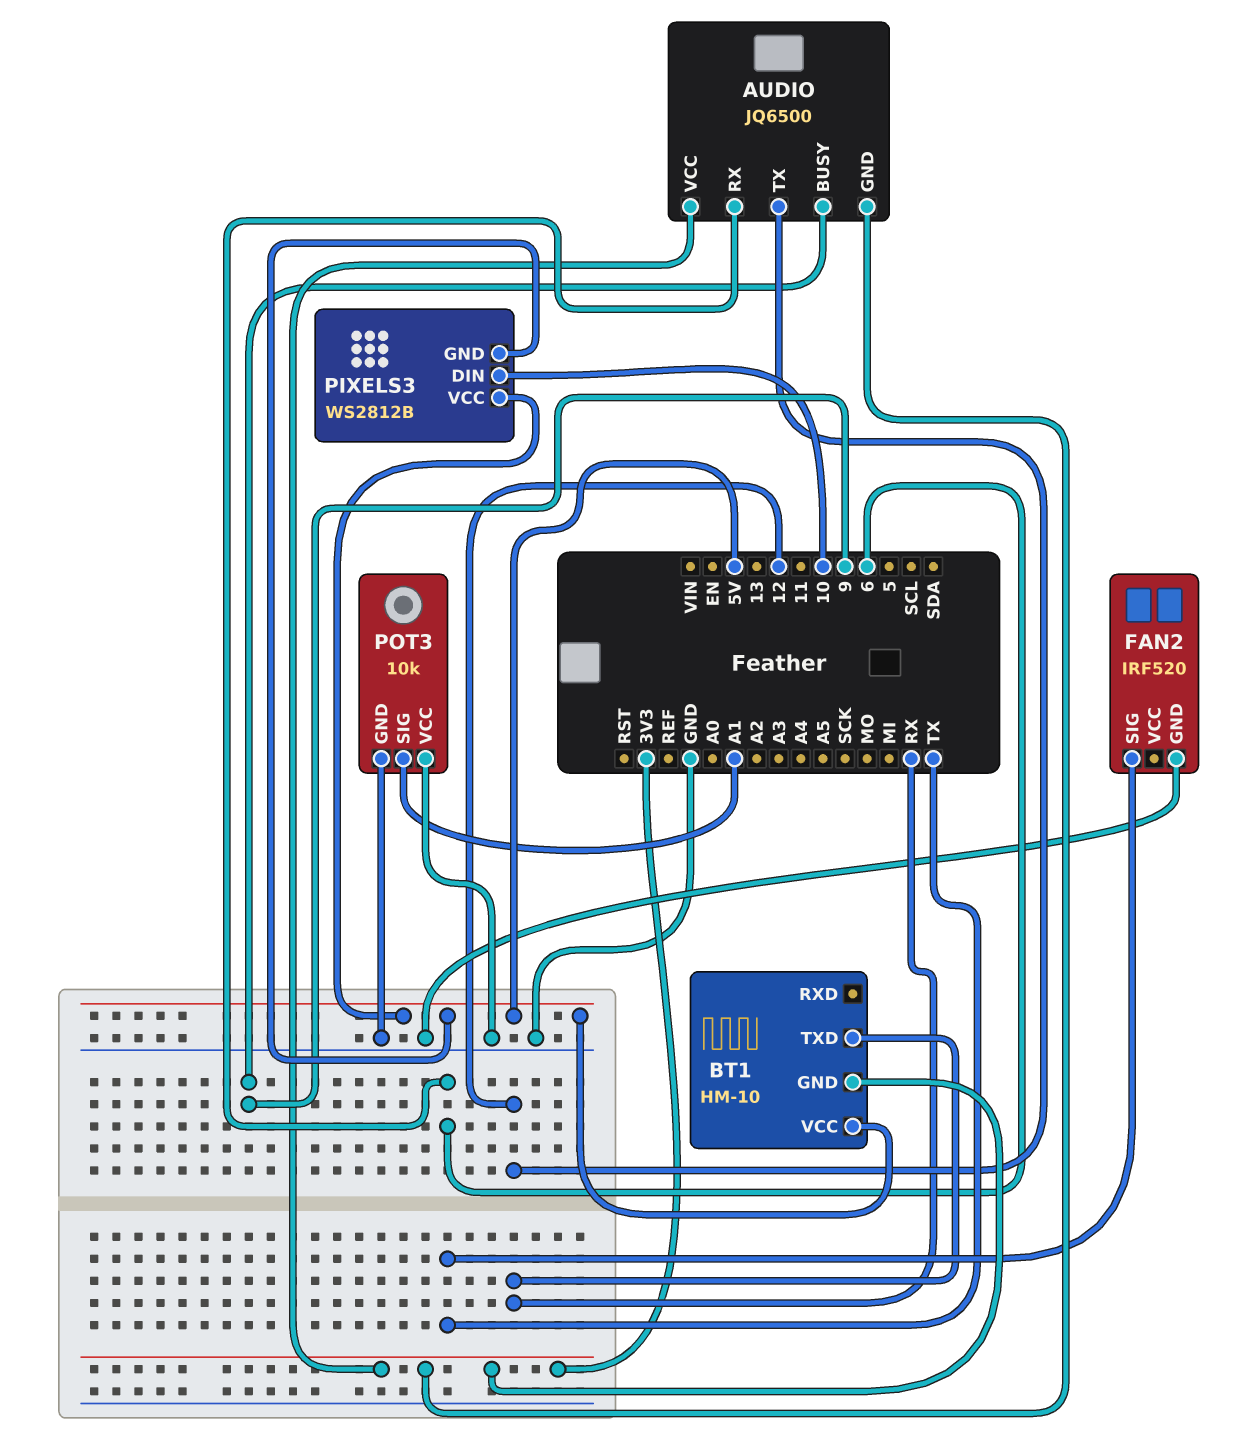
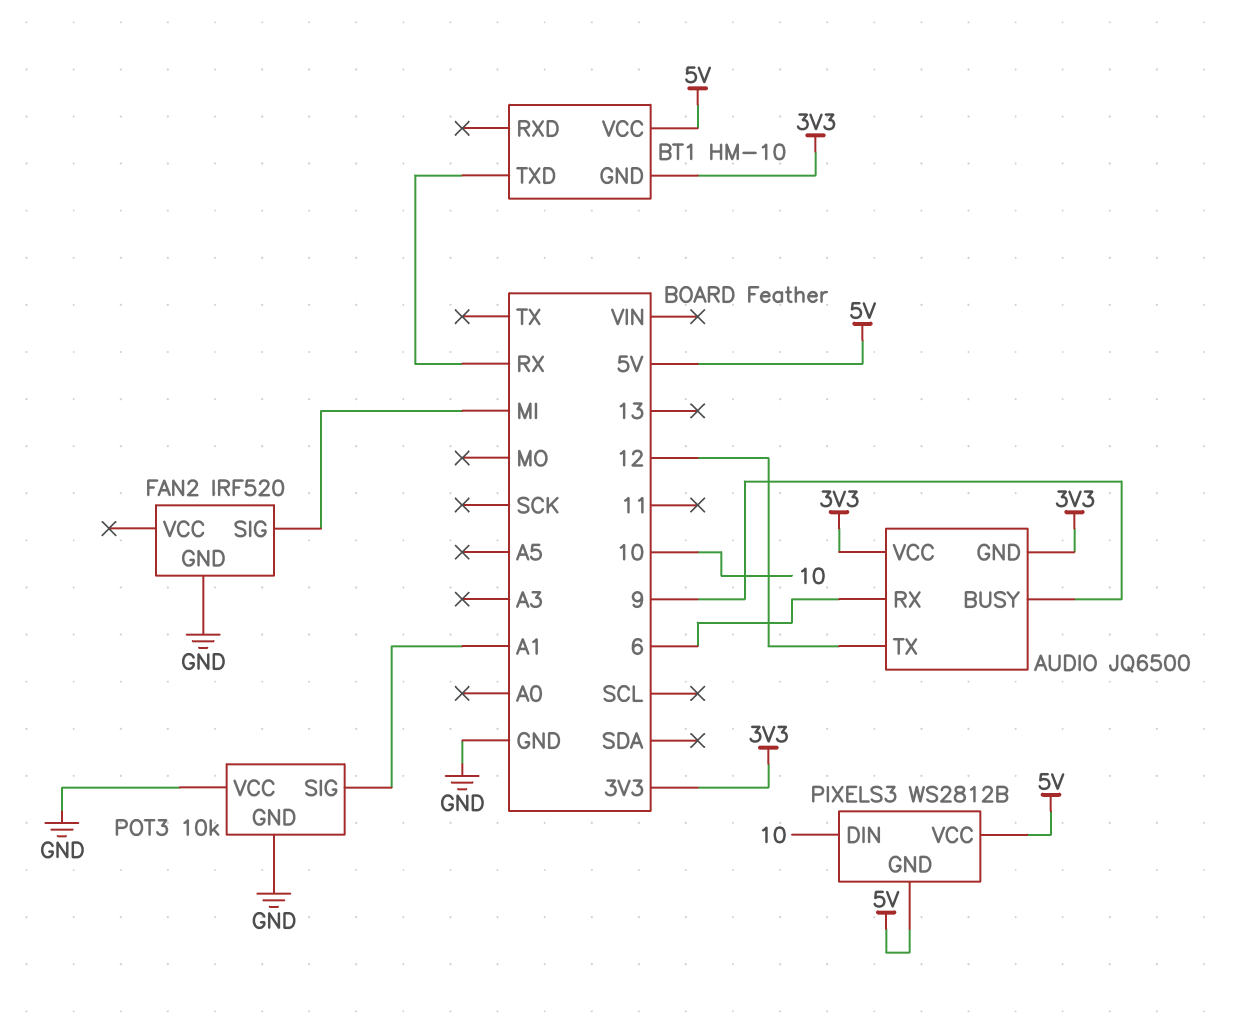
FAN2 pin SIG: TX -> MI

